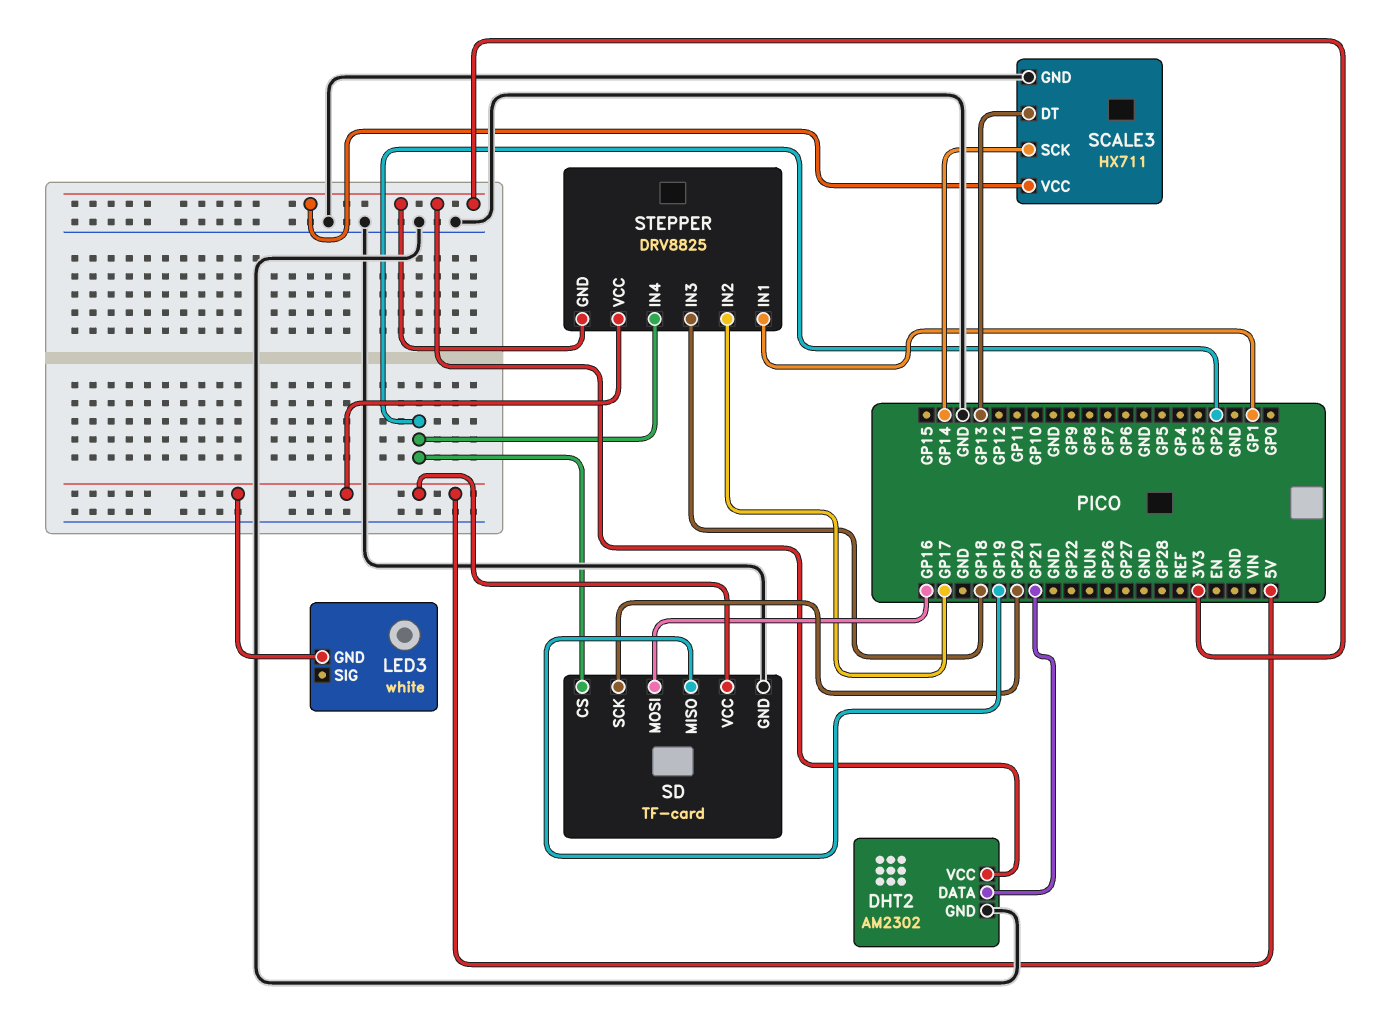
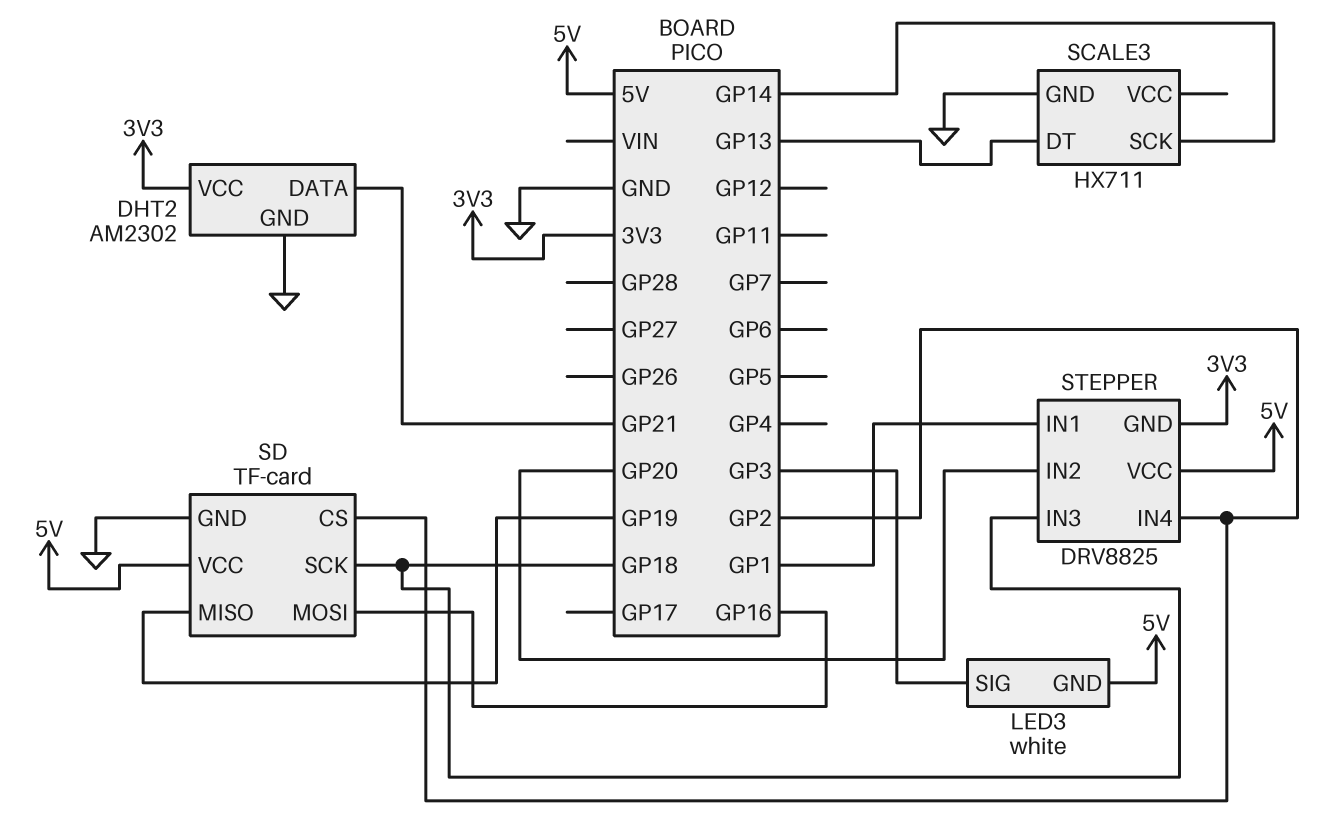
LED3 pin SIG: none -> GP3
SCALE3 pin VCC: 3V3 -> none
SD pin SCK: GP20 -> GP18
STEPPER pin IN2: GP17 -> GP20

